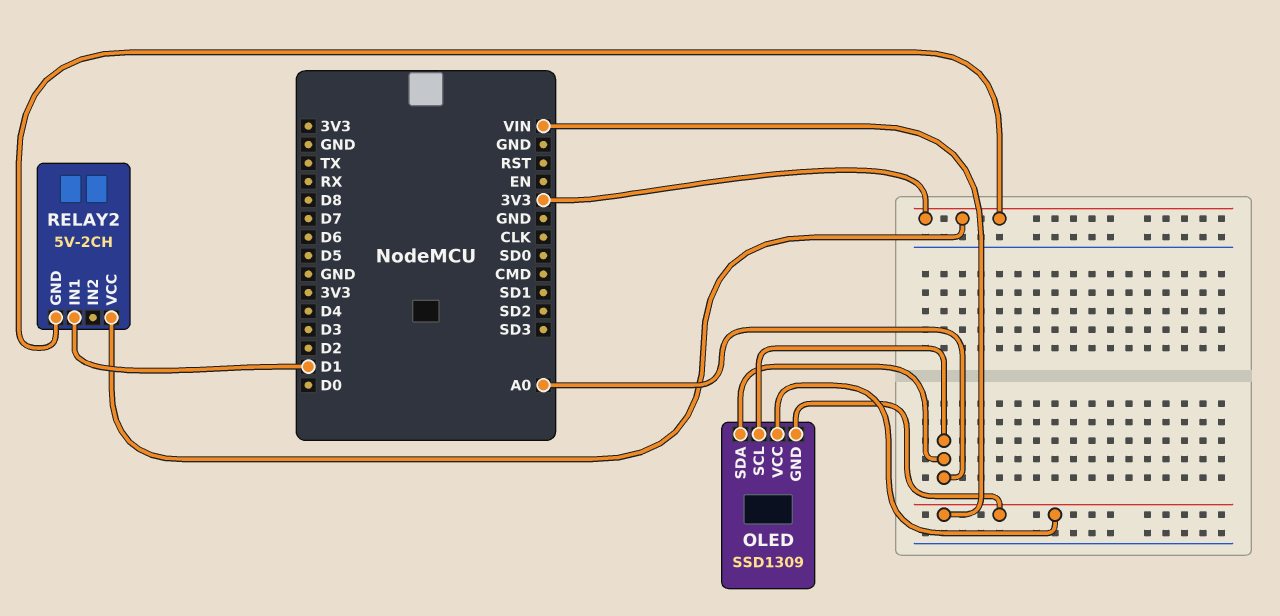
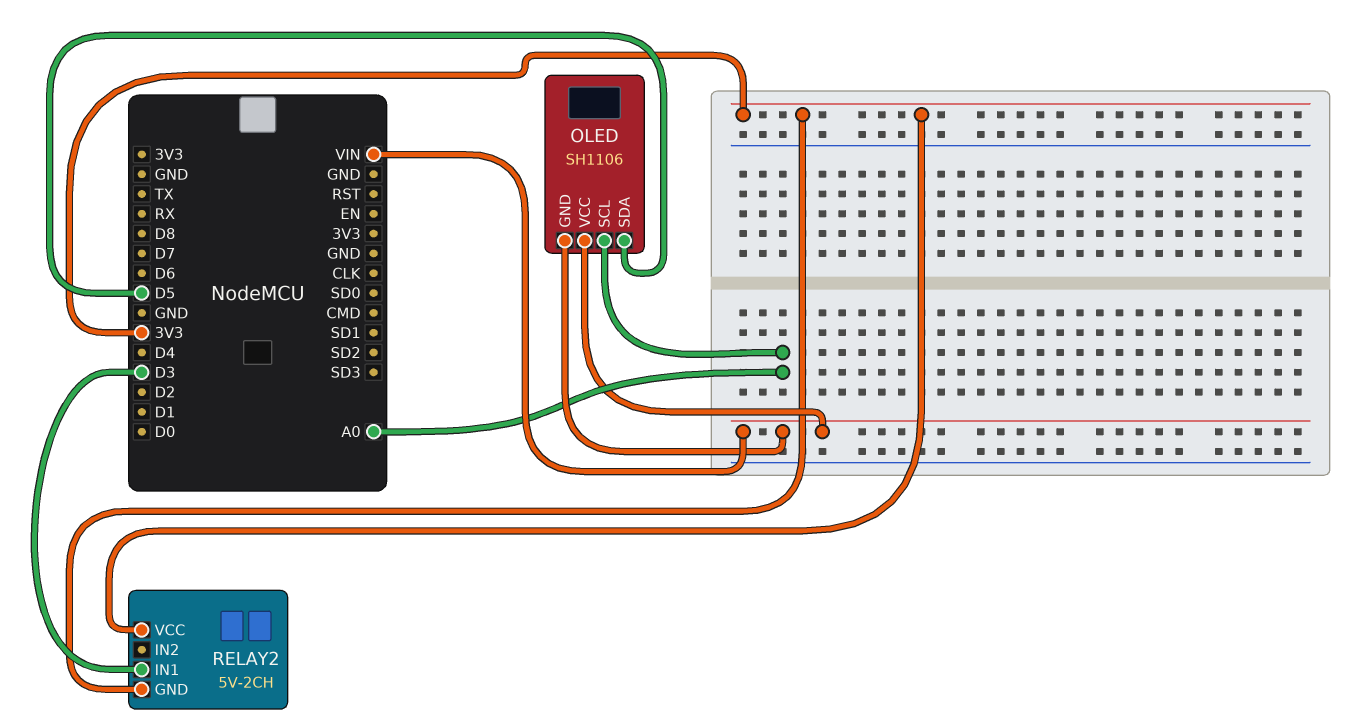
OLED: SSD1309 -> SH1106
OLED pin SDA: A0 -> D5
RELAY2 pin IN1: D1 -> D3

